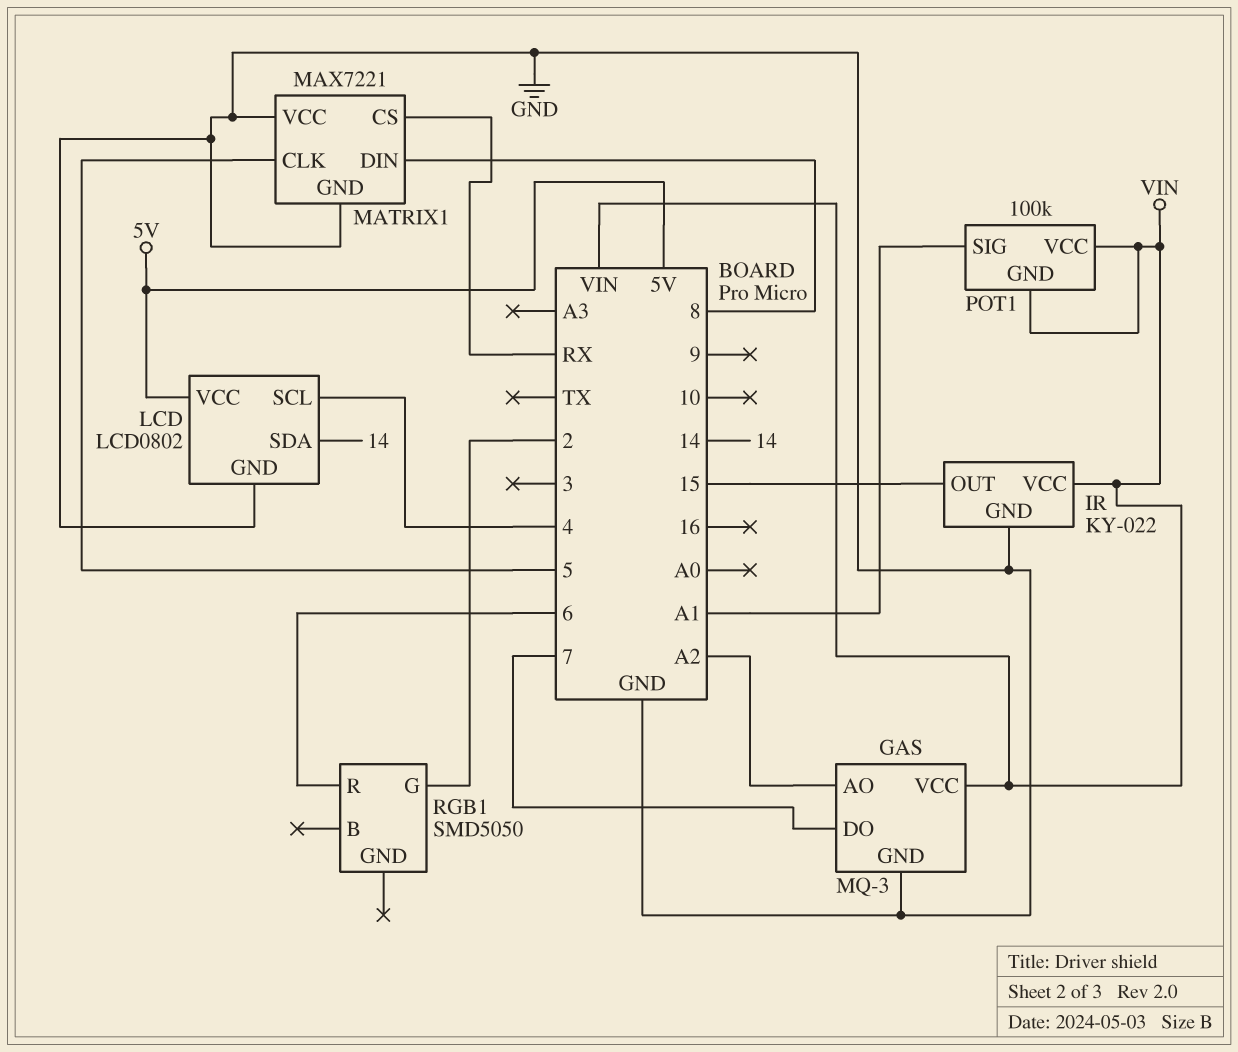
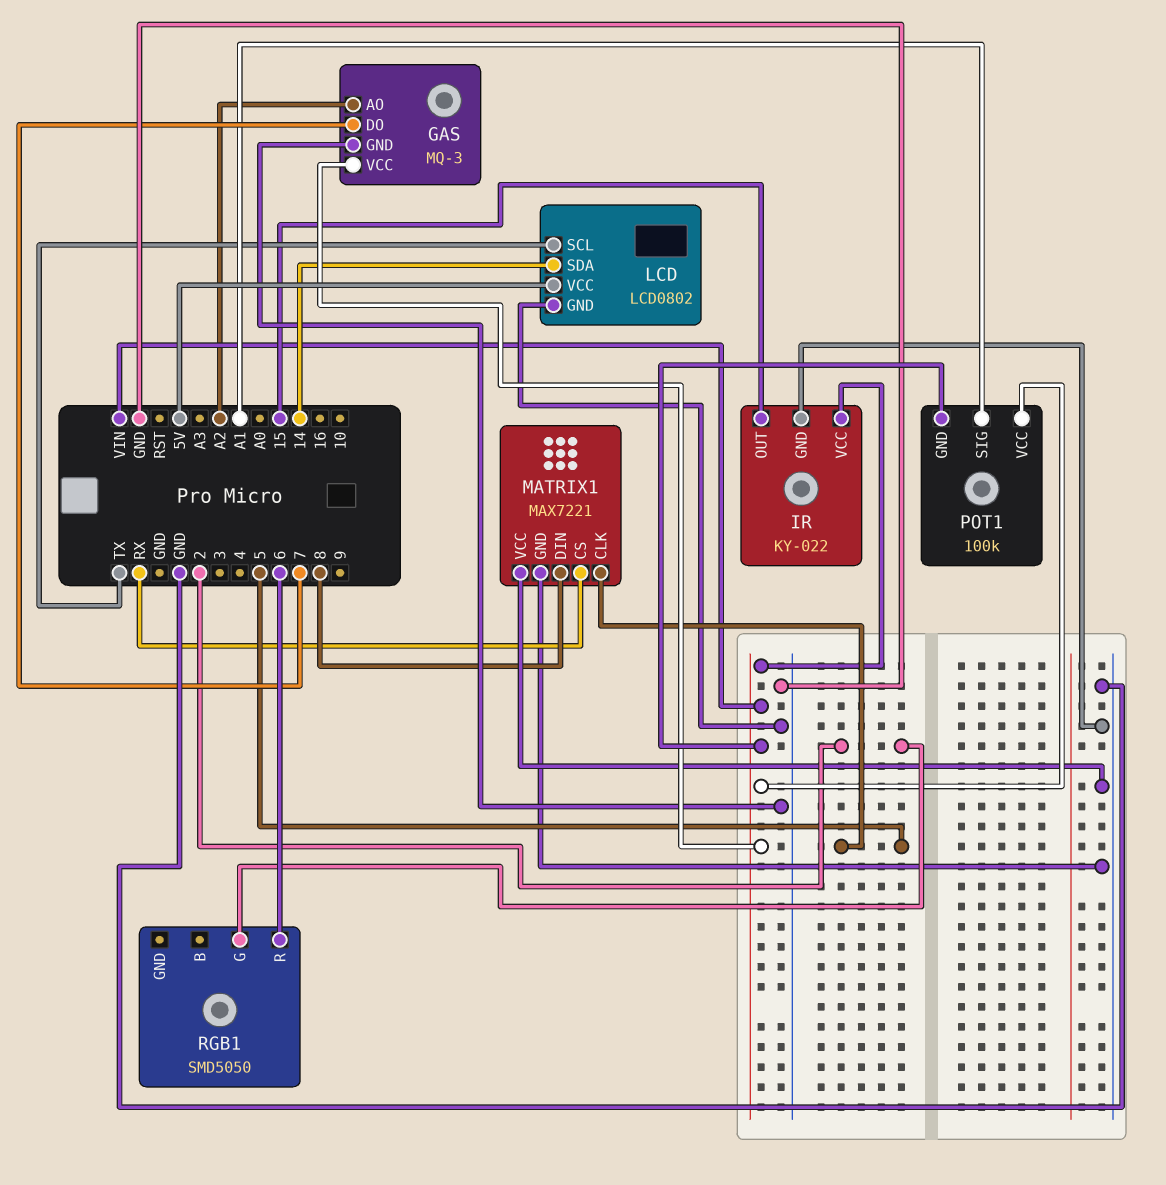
LCD pin SCL: 4 -> TX

